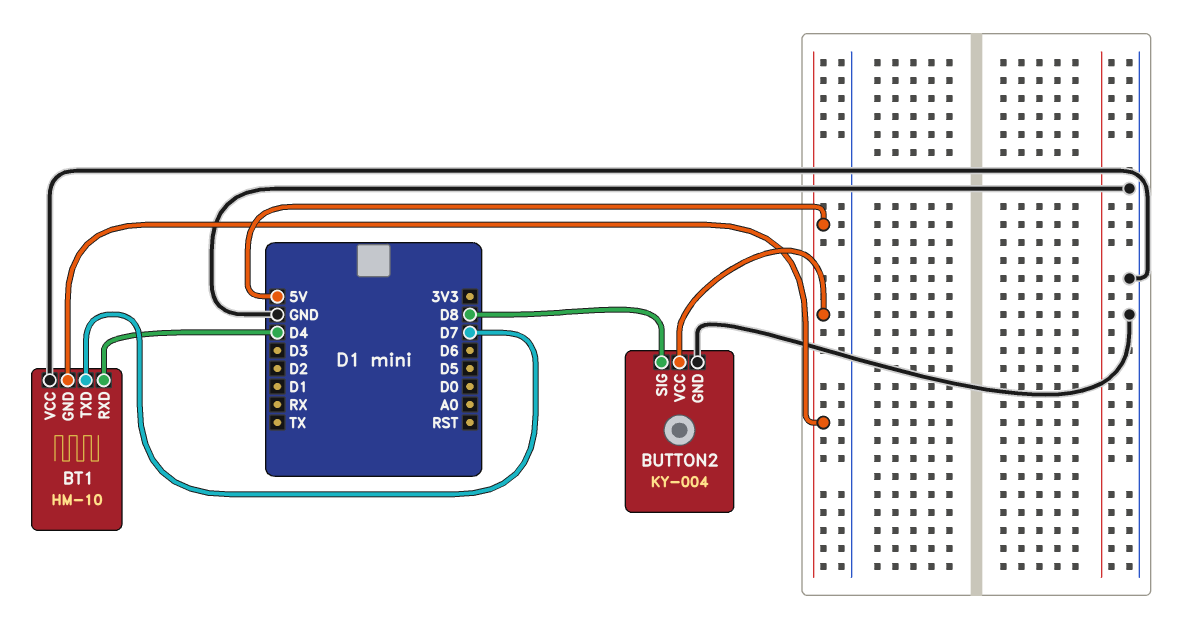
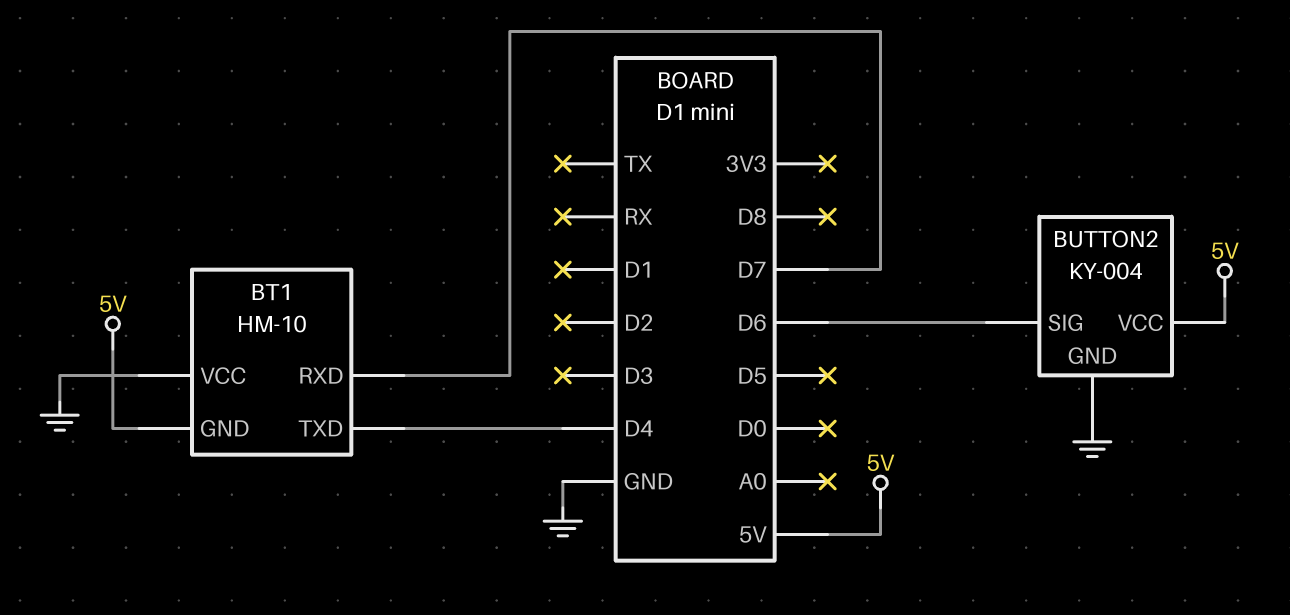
BT1 pin RXD: D4 -> D7
BT1 pin TXD: D7 -> D4
BUTTON2 pin SIG: D8 -> D6

